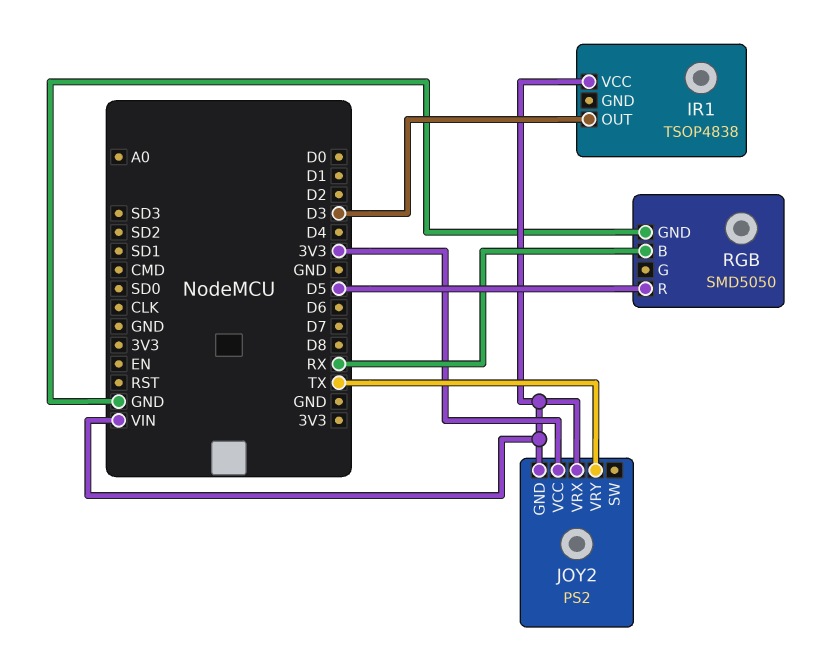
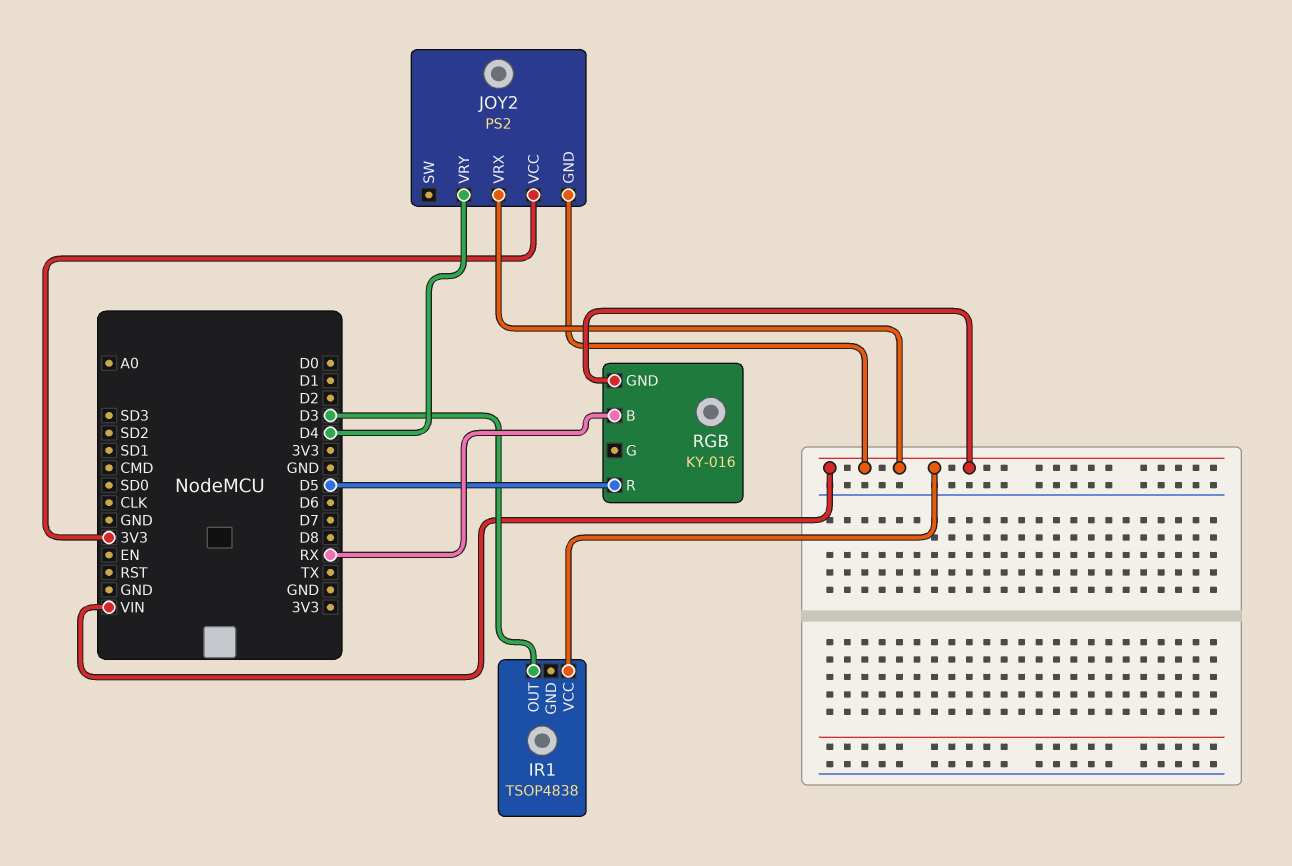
JOY2 pin VRY: TX -> D4
RGB: SMD5050 -> KY-016
RGB pin GND: GND -> VIN

